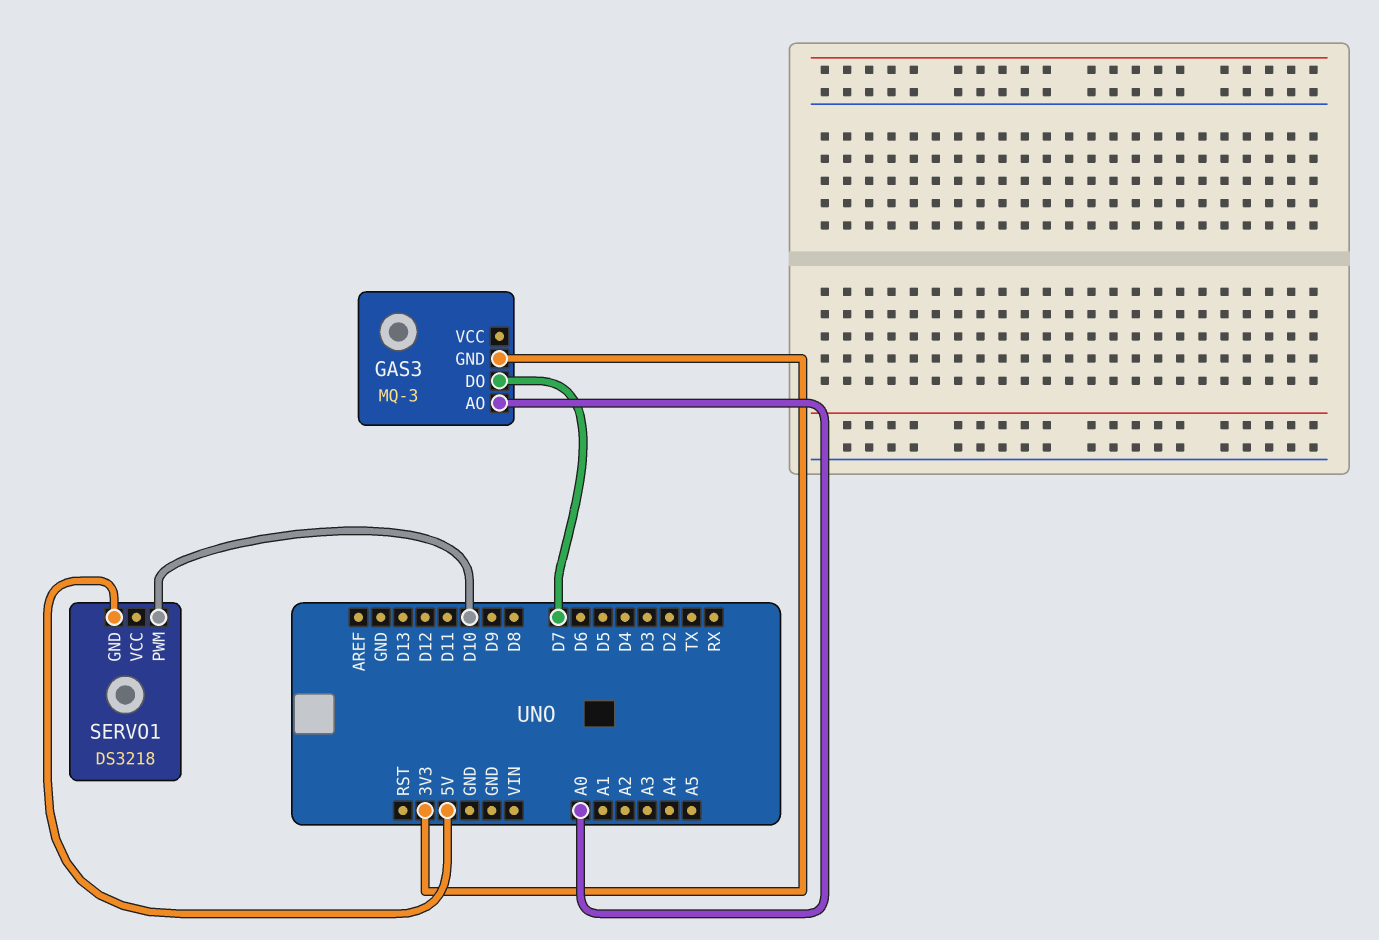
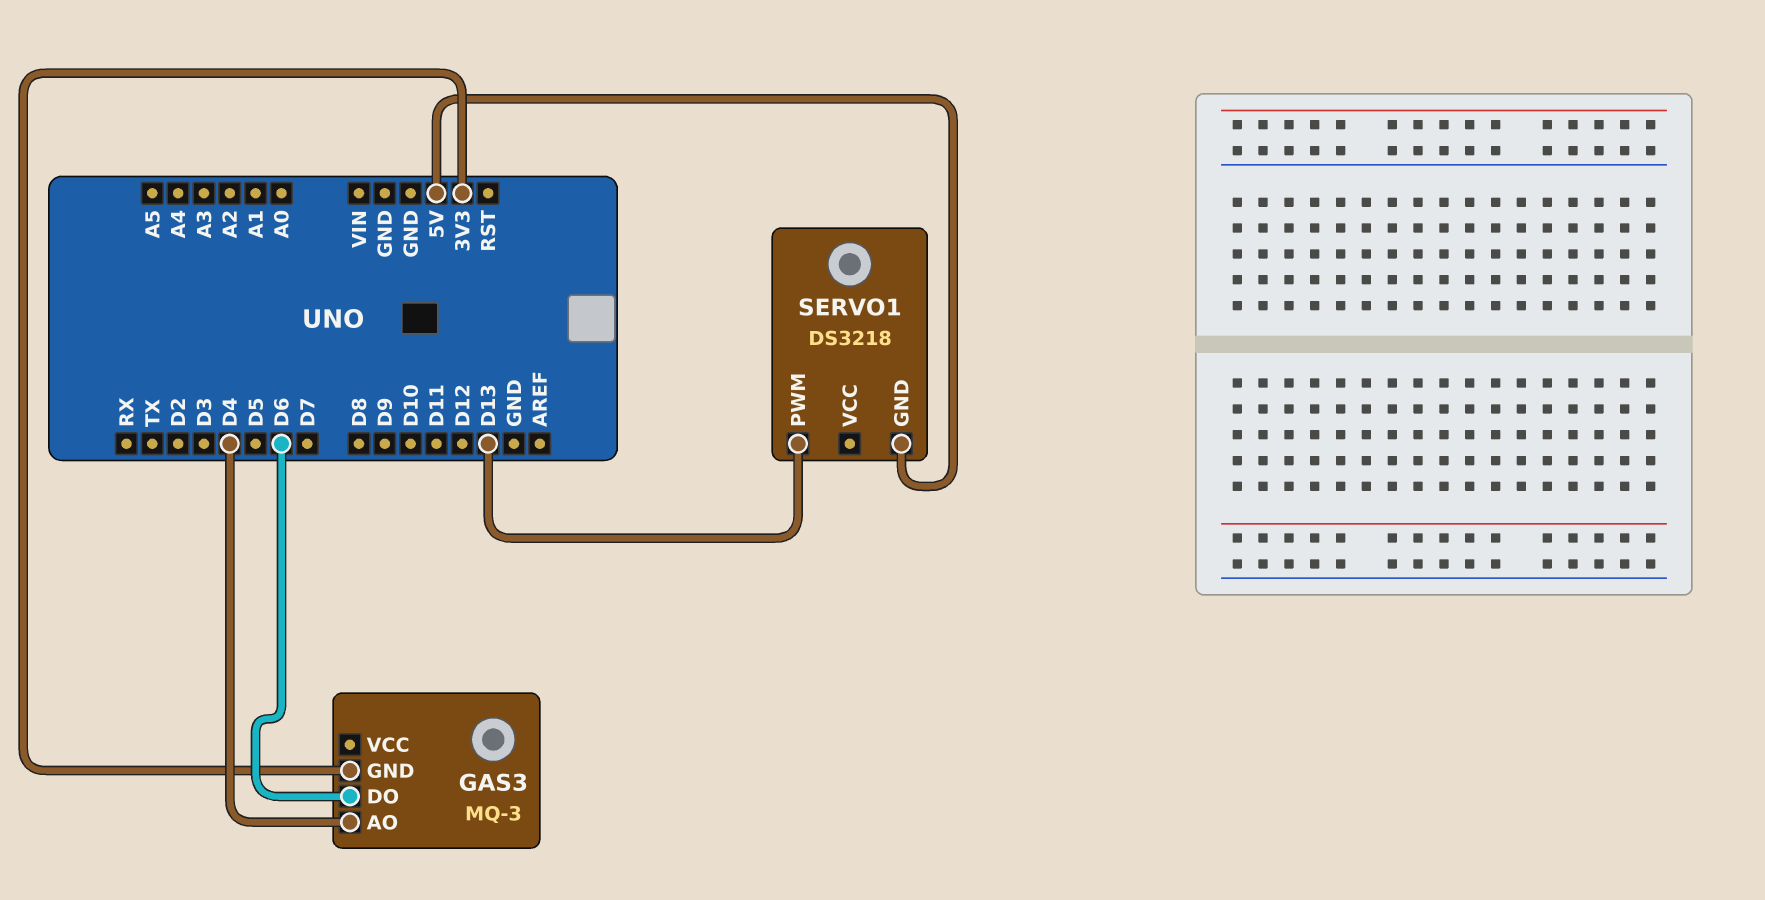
GAS3 pin AO: A0 -> D4
GAS3 pin DO: D7 -> D6
SERVO1 pin PWM: D10 -> D13

